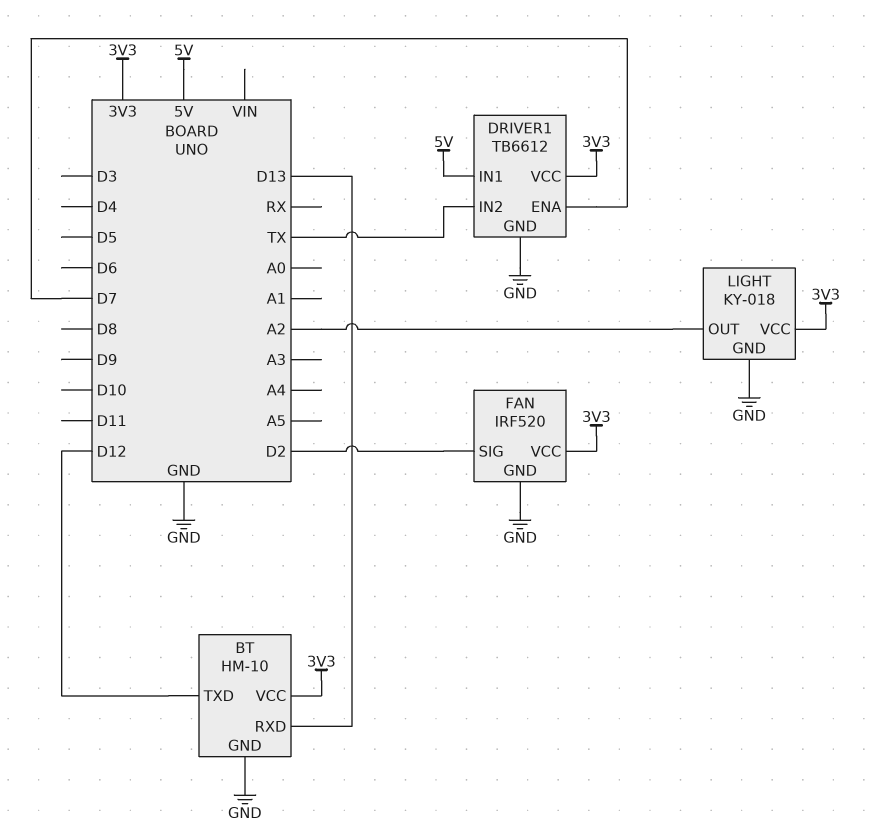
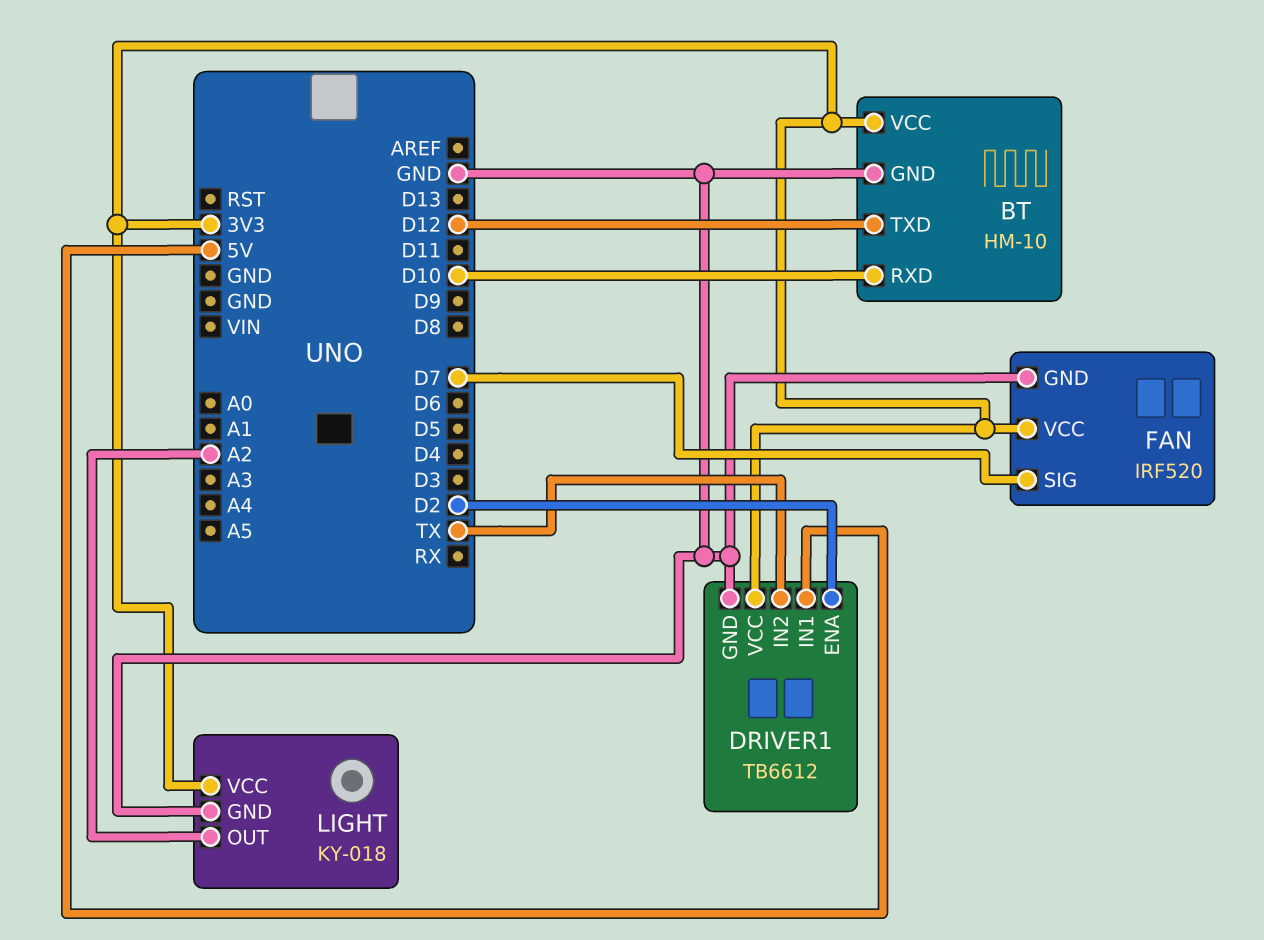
BT pin RXD: D13 -> D10
DRIVER1 pin ENA: D7 -> D2
FAN pin SIG: D2 -> D7

